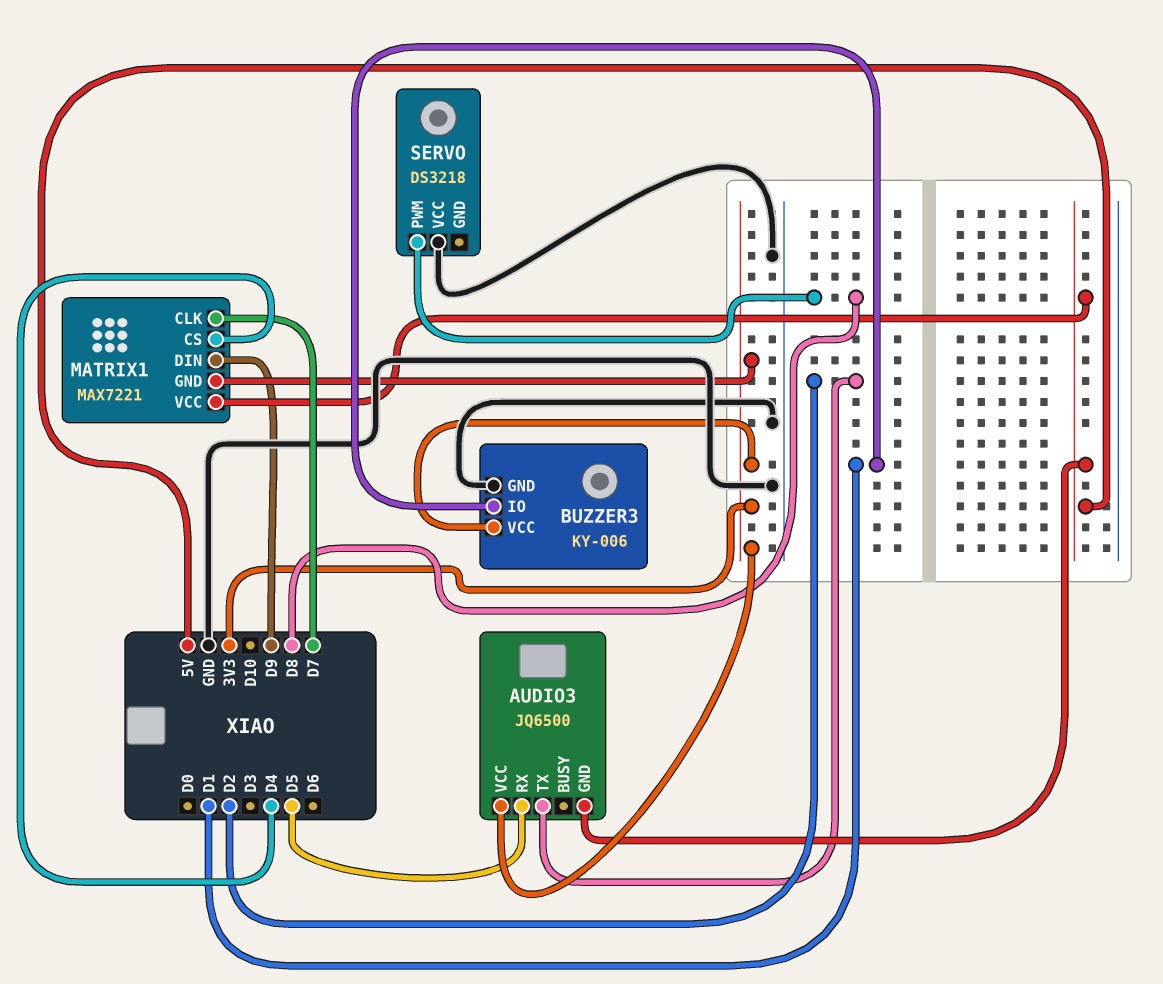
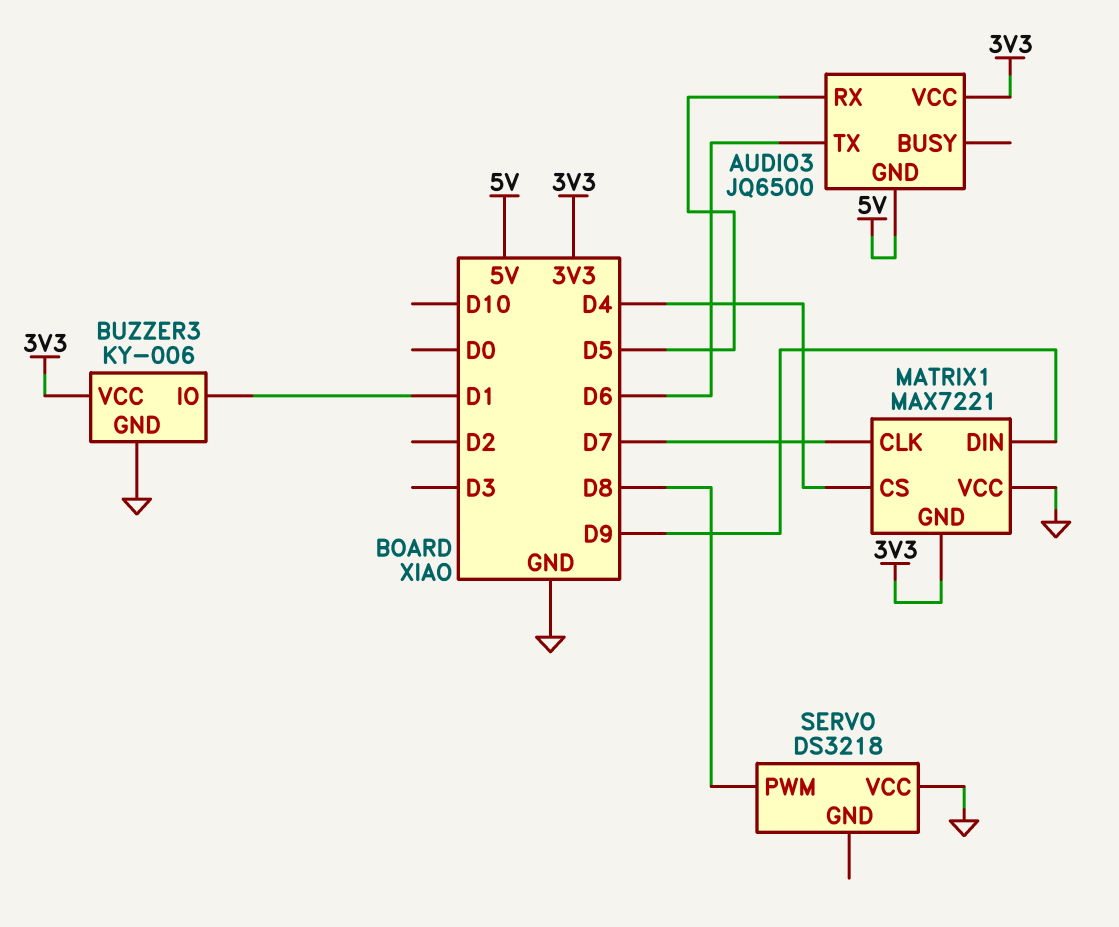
AUDIO3 pin TX: D2 -> D6
MATRIX1 pin VCC: 5V -> GND

